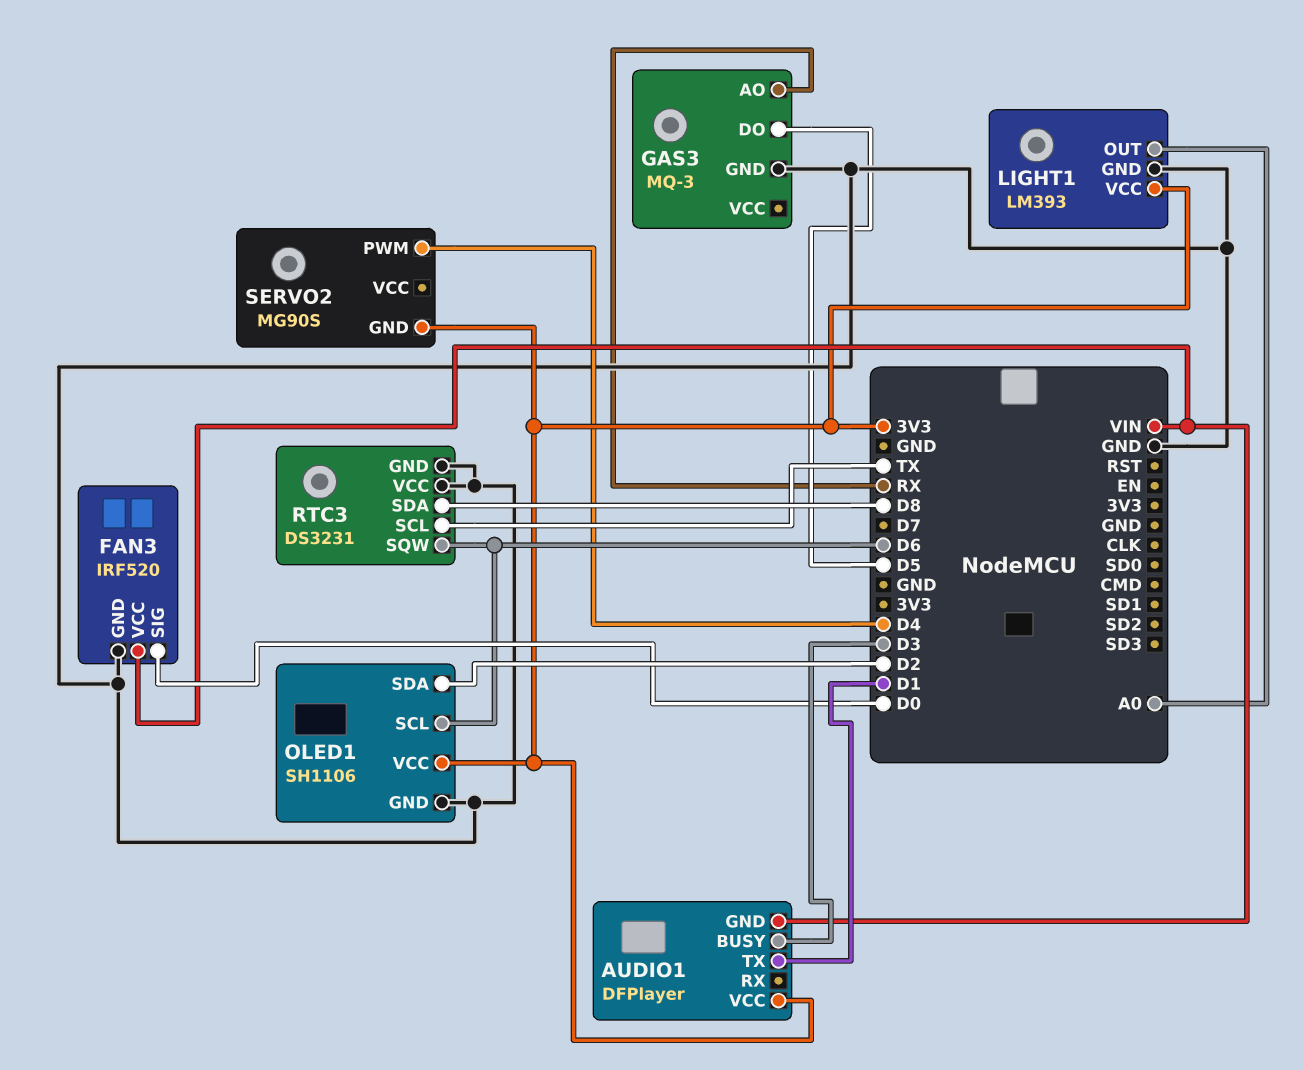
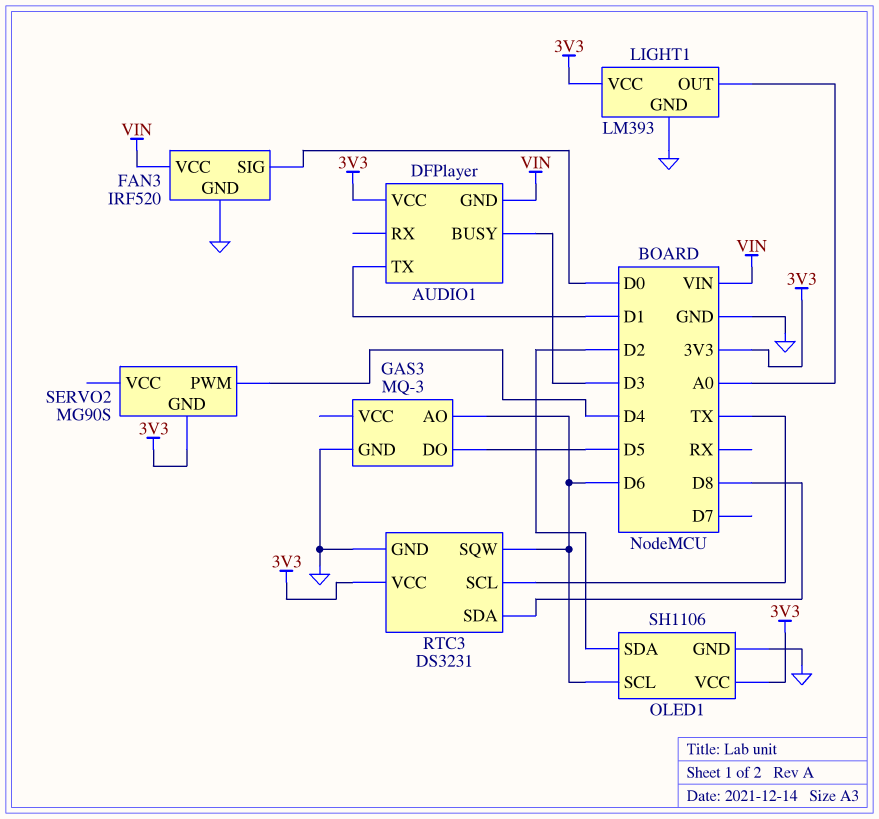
GAS3 pin AO: RX -> D6
RTC3 pin VCC: GND -> 3V3

